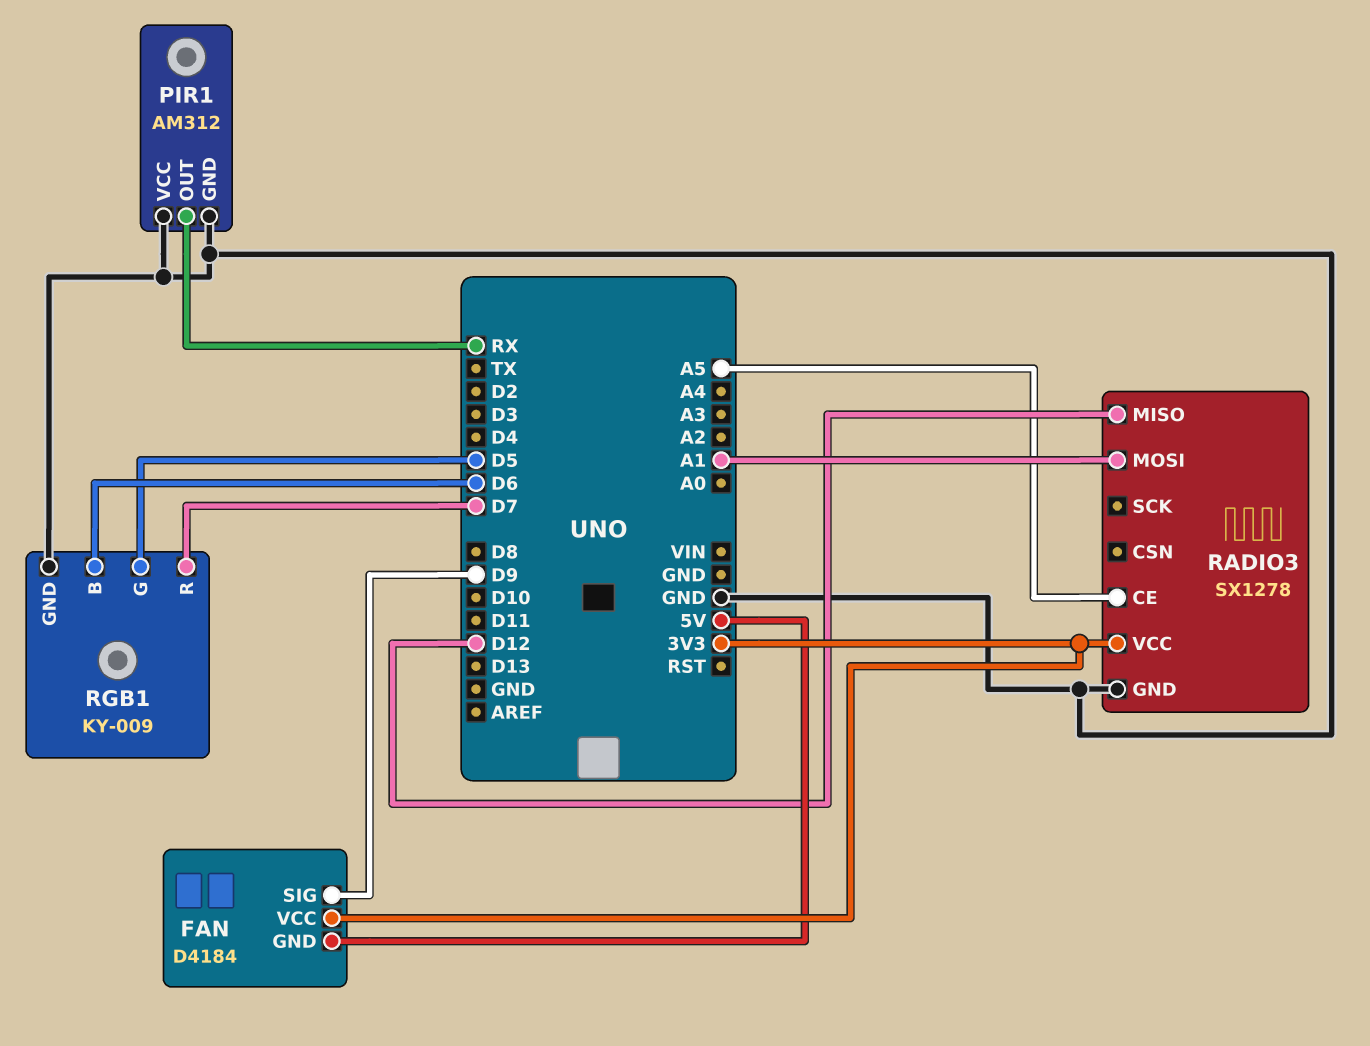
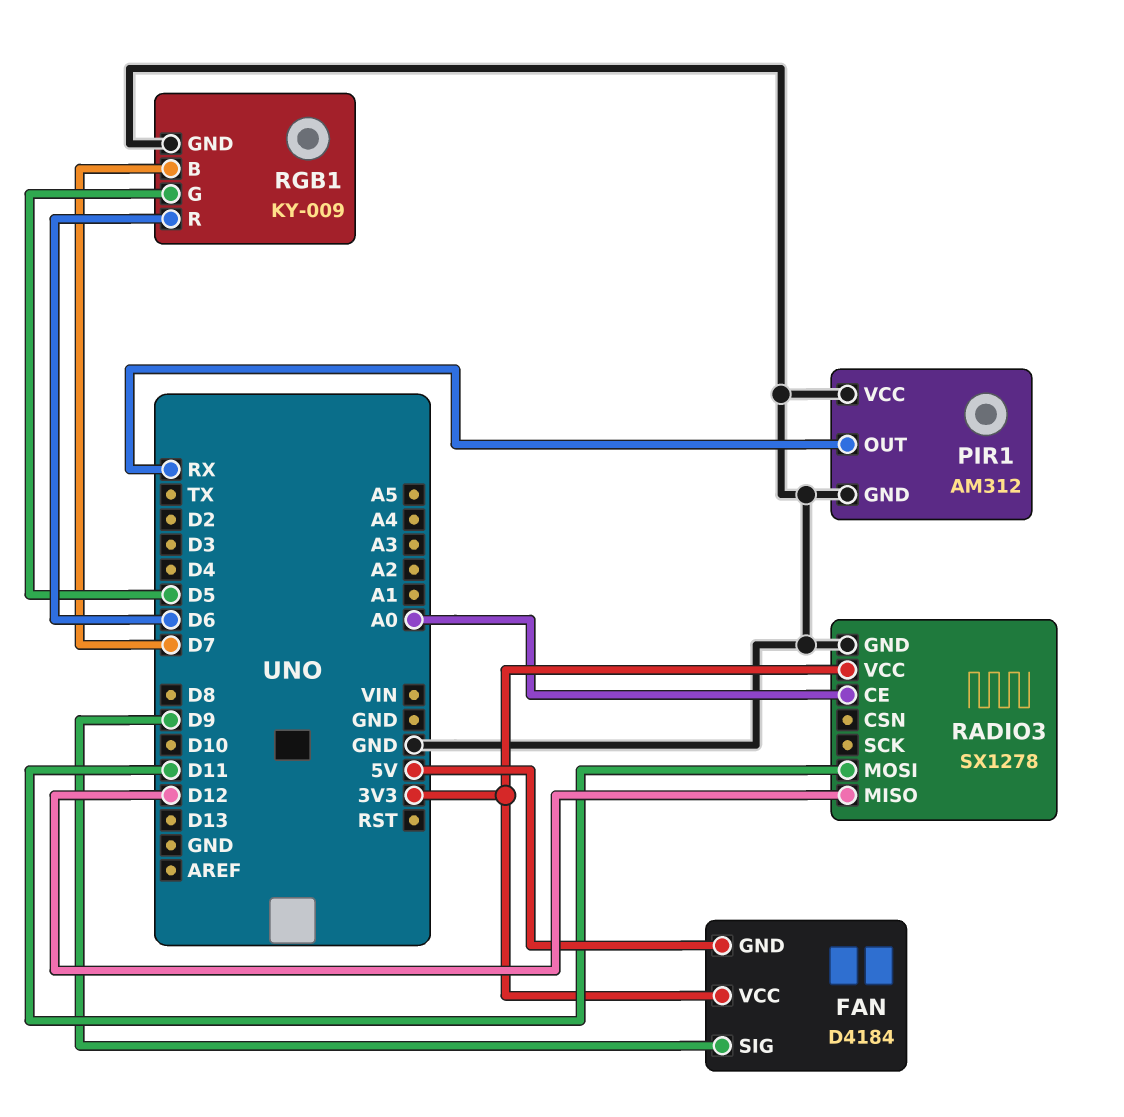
RADIO3 pin CE: A5 -> A0
RADIO3 pin MOSI: A1 -> D11
RGB1 pin B: D6 -> D7
RGB1 pin R: D7 -> D6

